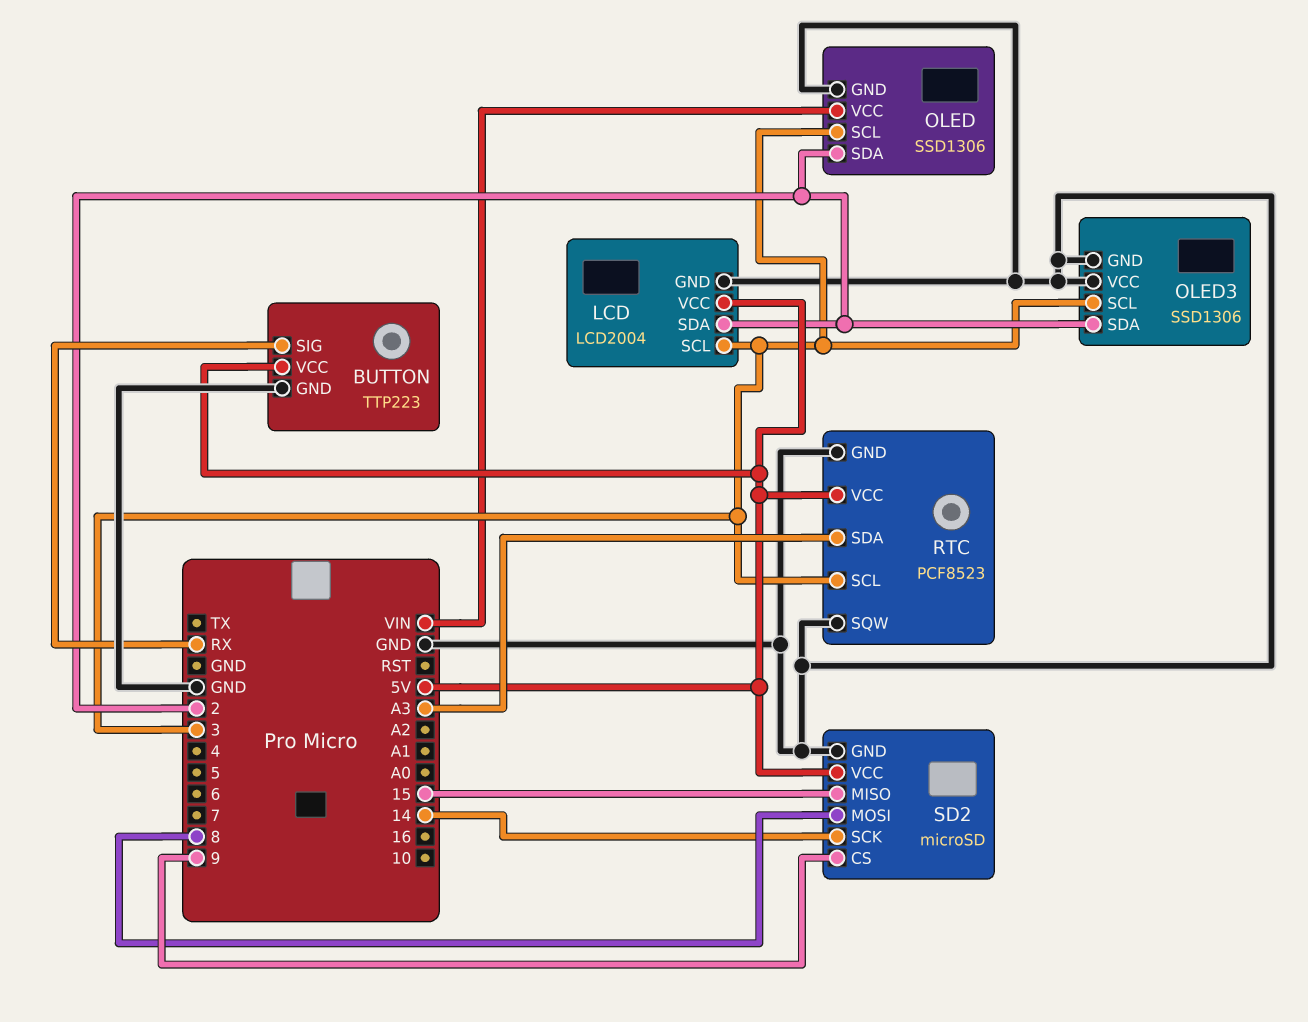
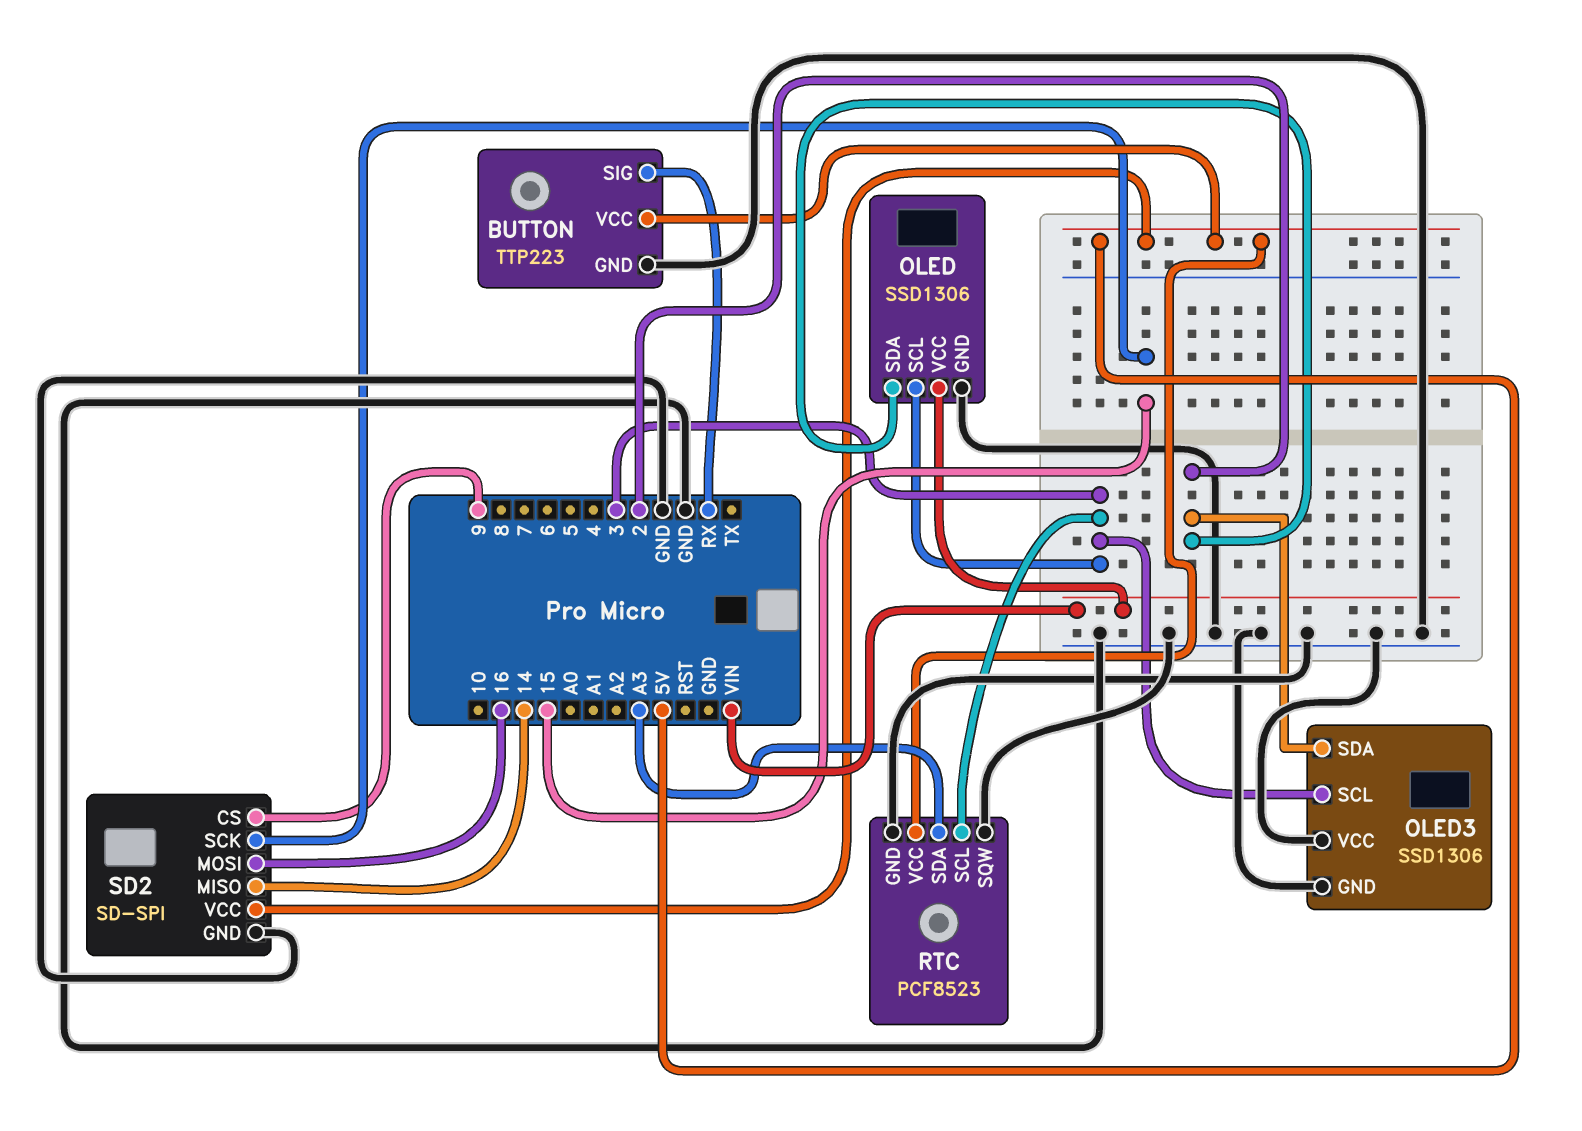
LCD: LCD2004 -> none
LCD pin GND: GND -> none
LCD pin SCL: 3 -> none
LCD pin SDA: 2 -> none
LCD pin VCC: 5V -> none
SD2: microSD -> SD-SPI
SD2 pin MISO: 15 -> 14
SD2 pin MOSI: 8 -> 16
SD2 pin SCK: 14 -> 15

